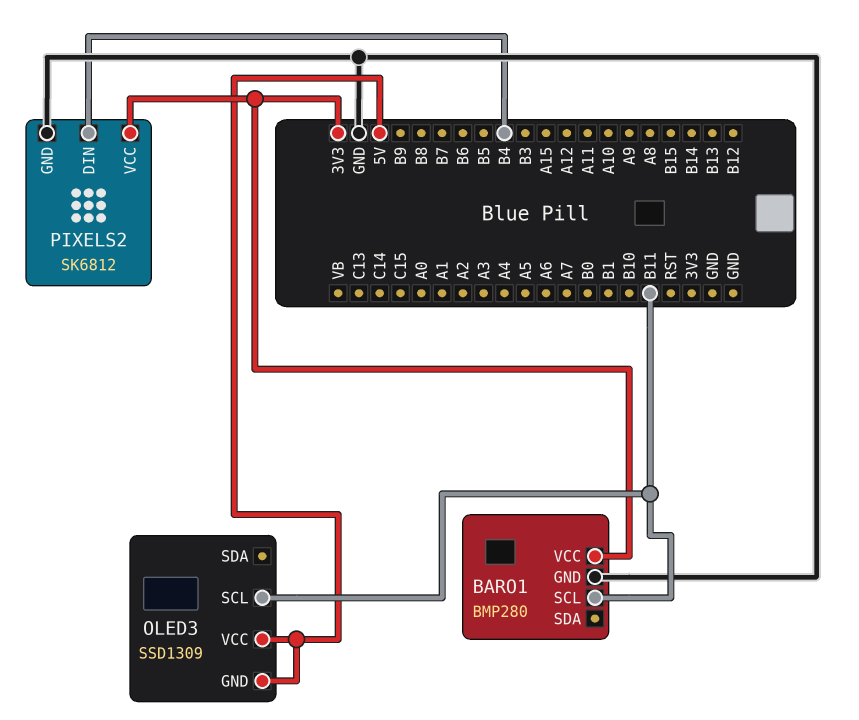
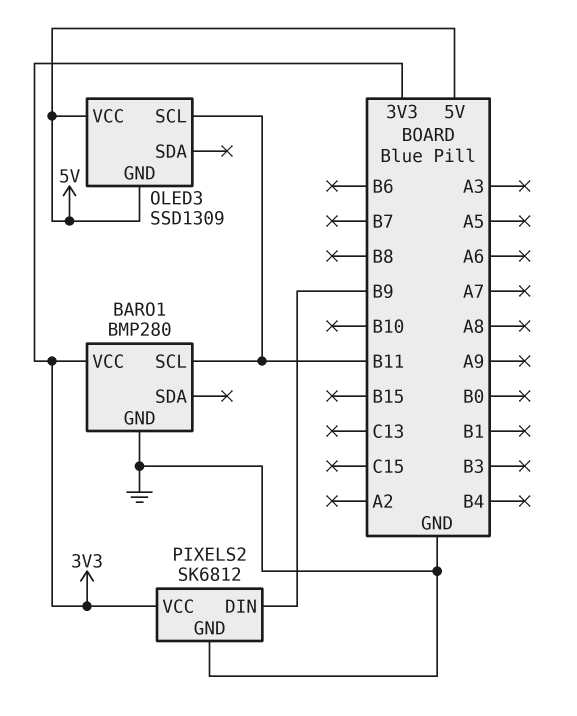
PIXELS2 pin DIN: B4 -> B9

